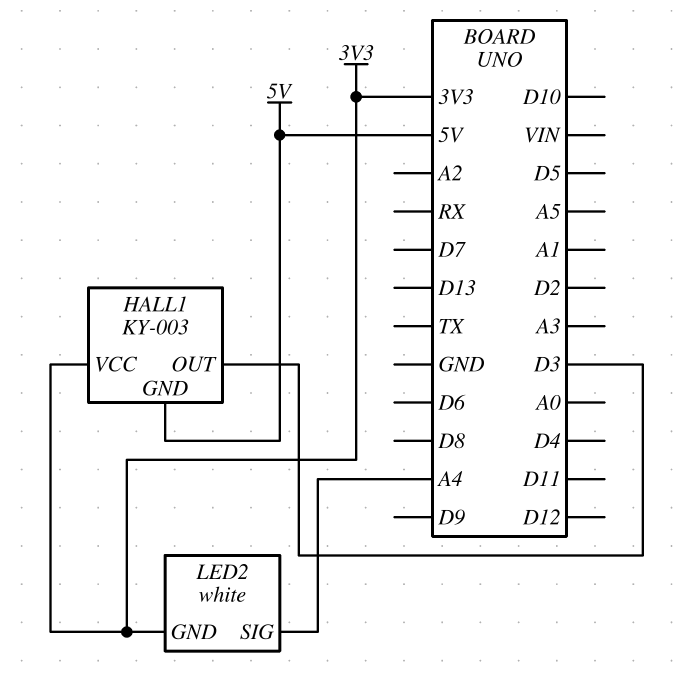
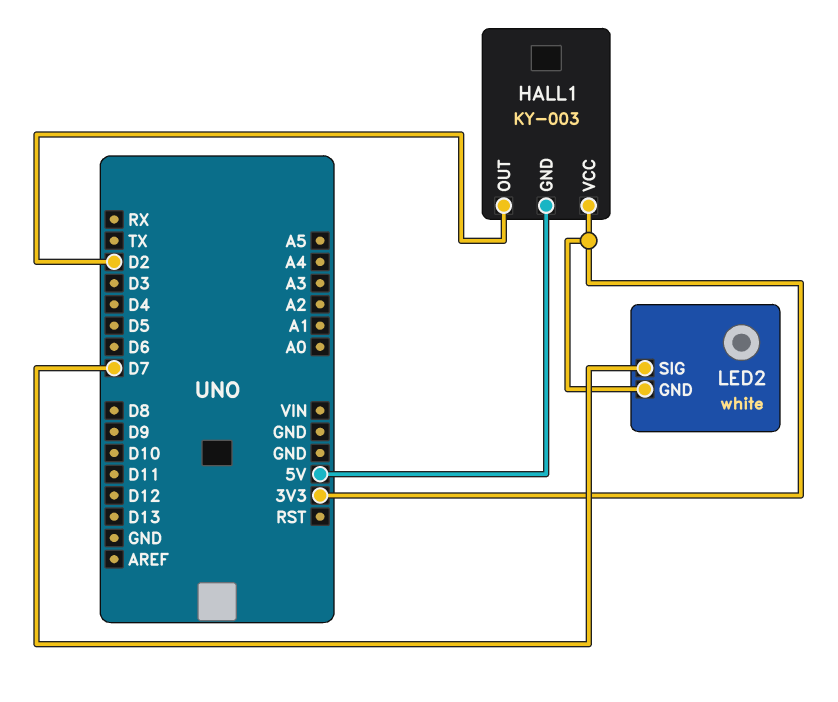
HALL1 pin OUT: D3 -> D2
LED2 pin SIG: A4 -> D7

